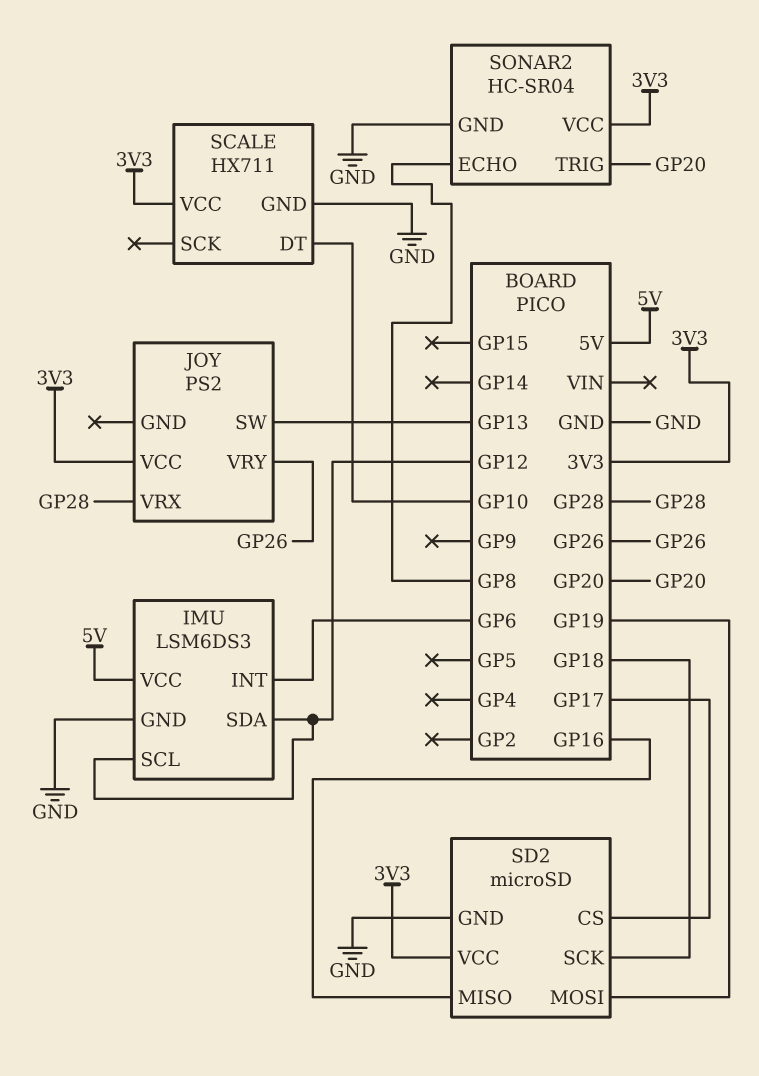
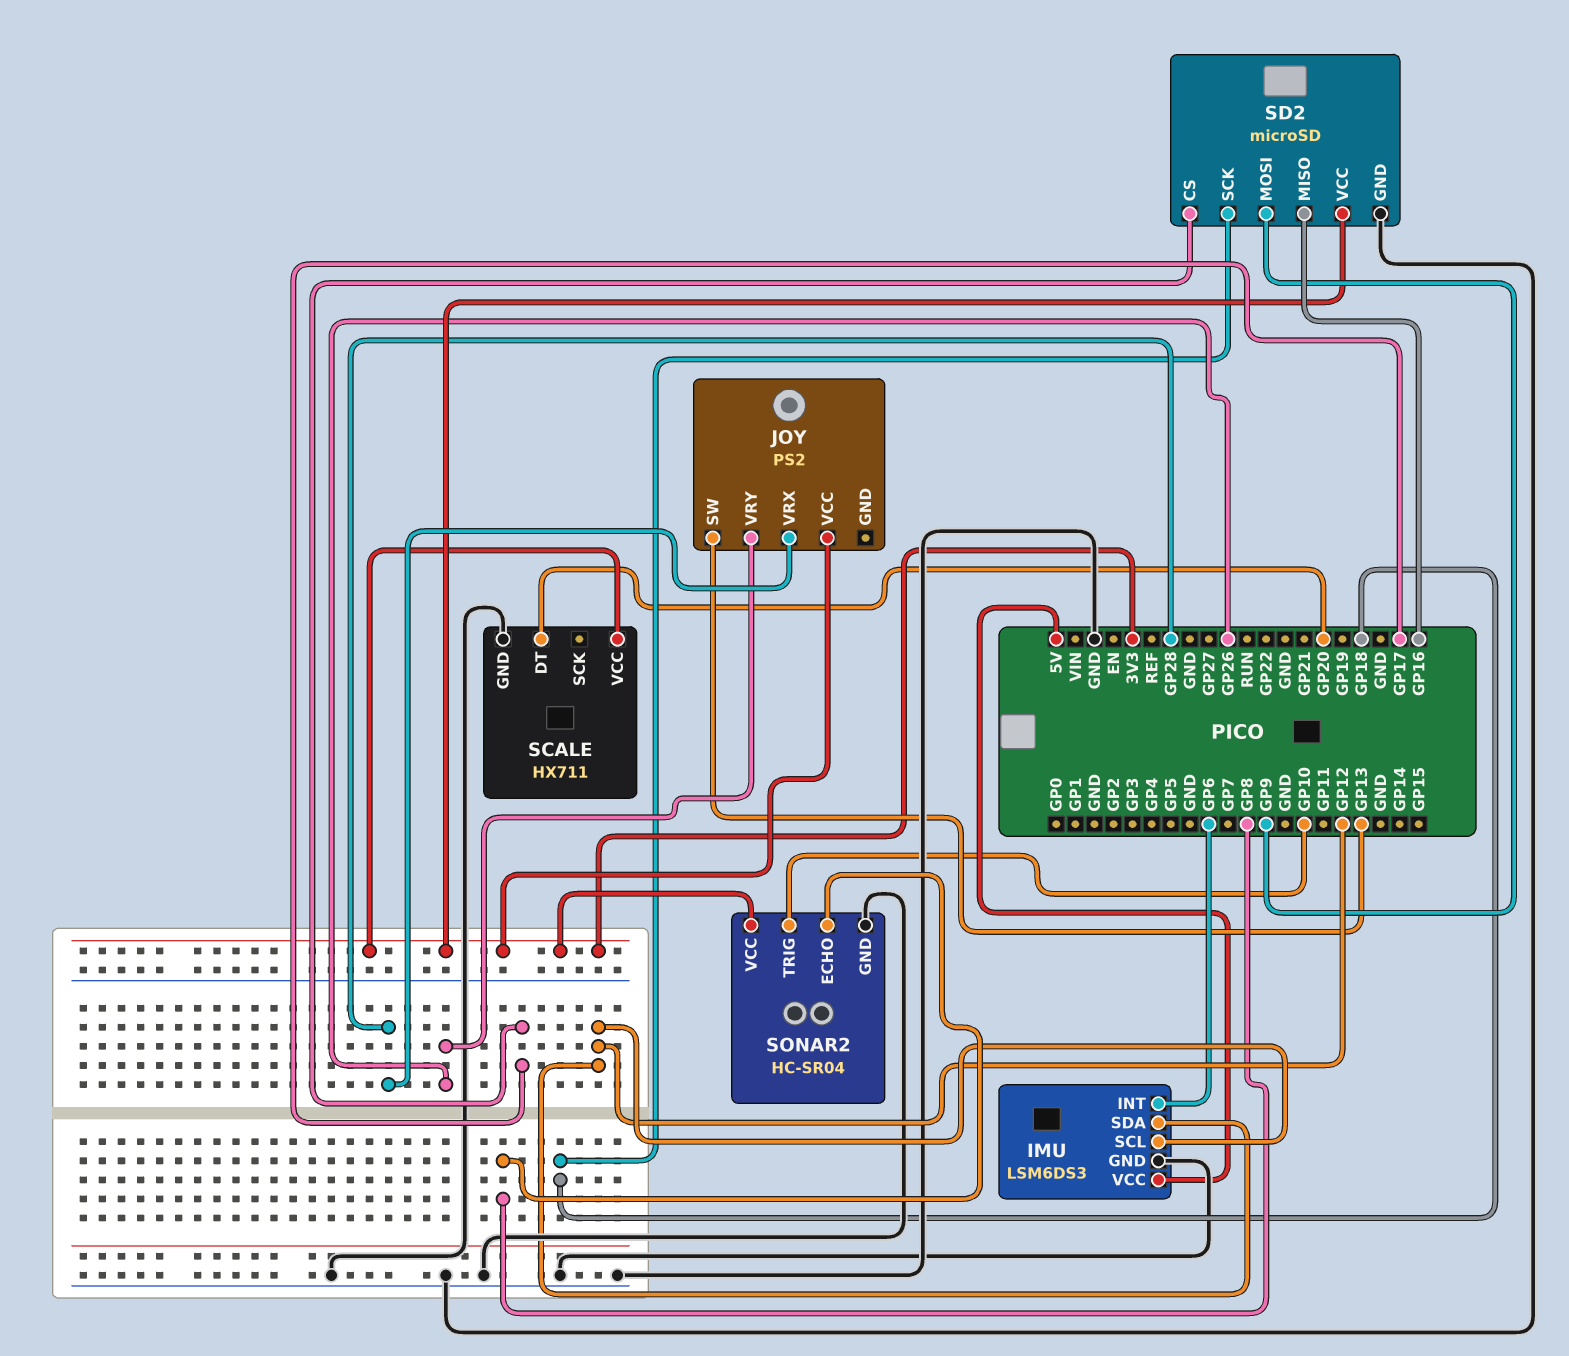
SCALE pin DT: GP10 -> GP20
SD2 pin MOSI: GP19 -> GP9
SONAR2 pin TRIG: GP20 -> GP10

